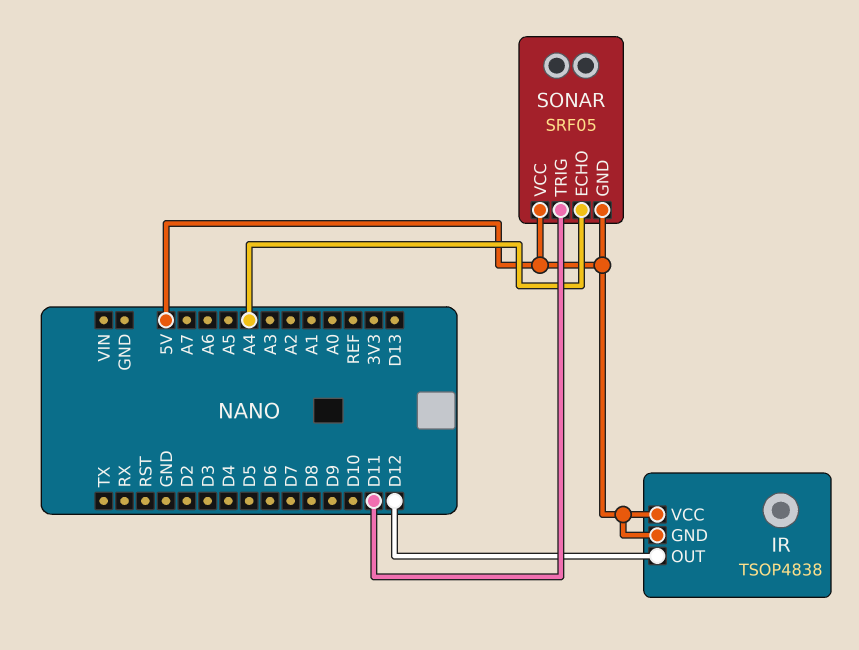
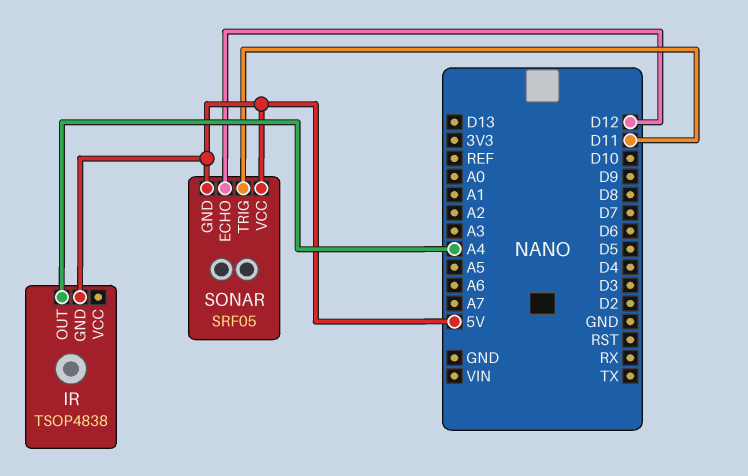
IR pin OUT: D12 -> A4
IR pin VCC: 5V -> none
SONAR pin ECHO: A4 -> D12

